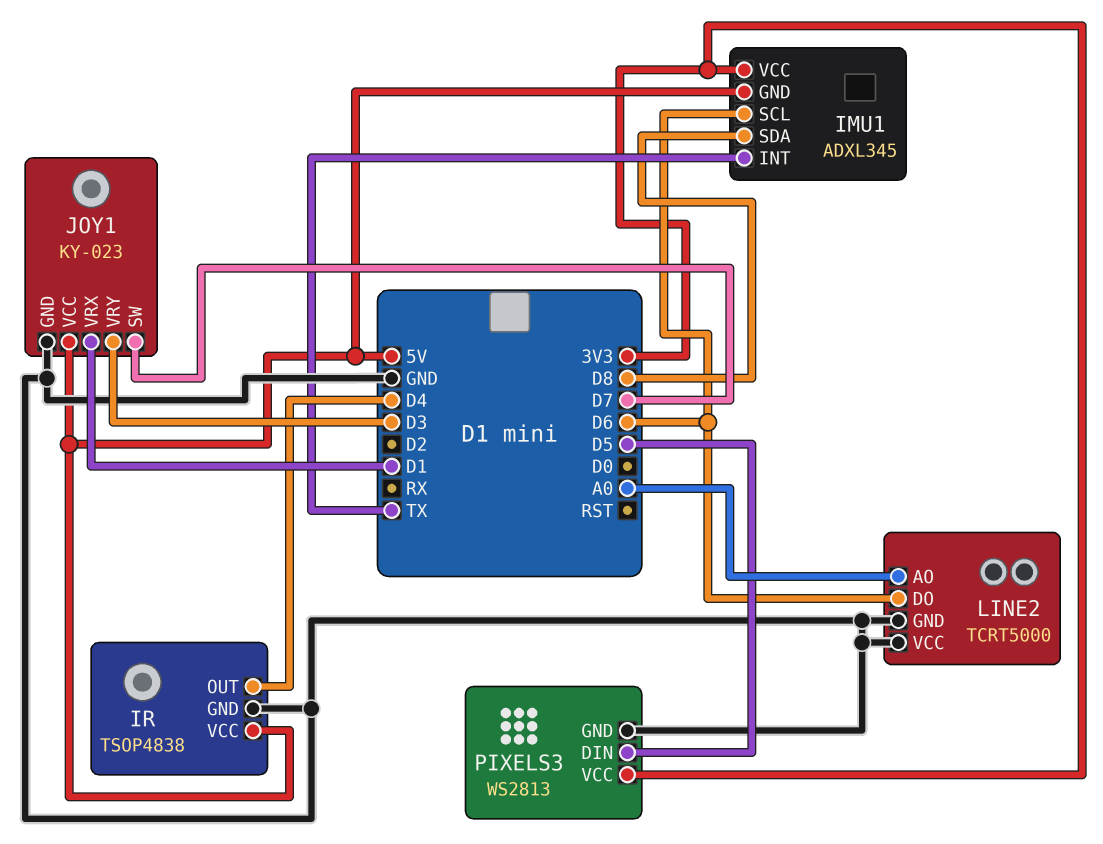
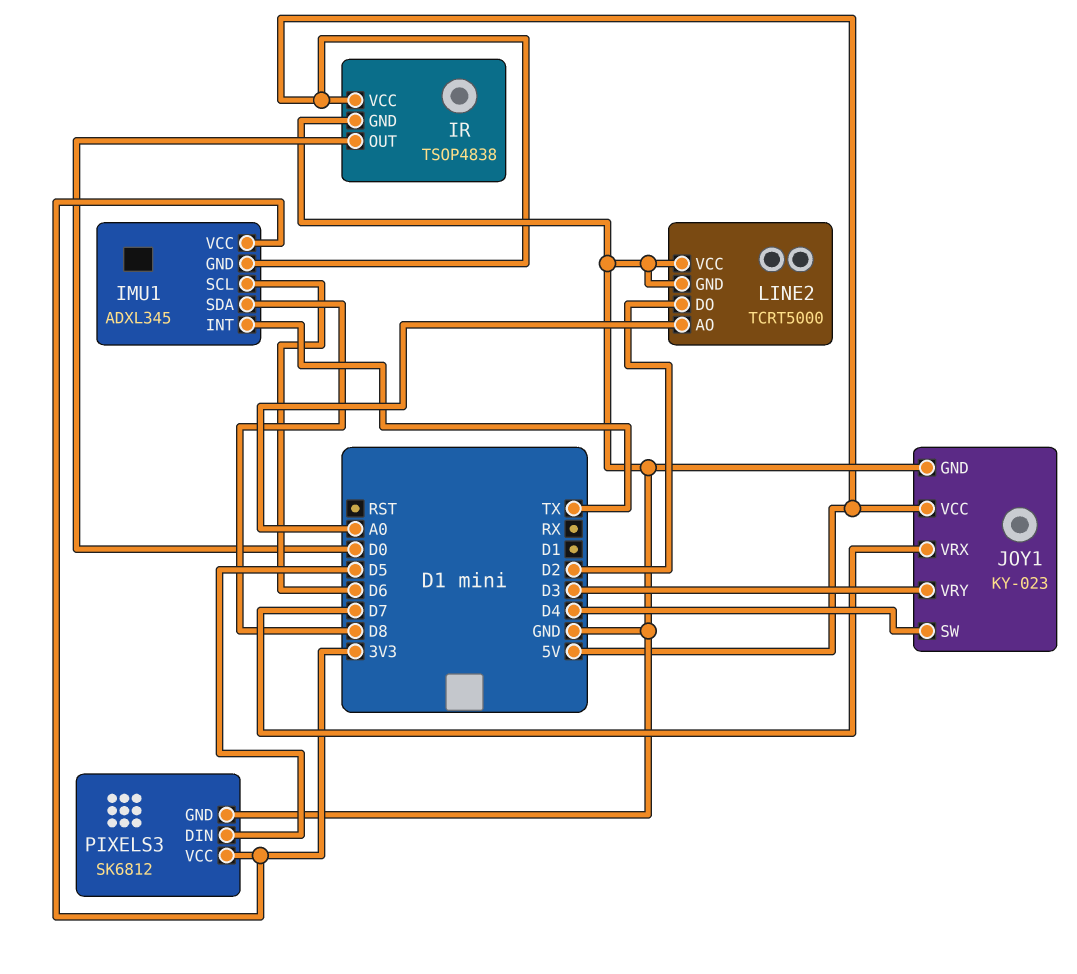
IR pin OUT: D4 -> D0
JOY1 pin SW: D7 -> D4
JOY1 pin VRX: D1 -> D7
LINE2 pin DO: D6 -> D2
PIXELS3: WS2813 -> SK6812

